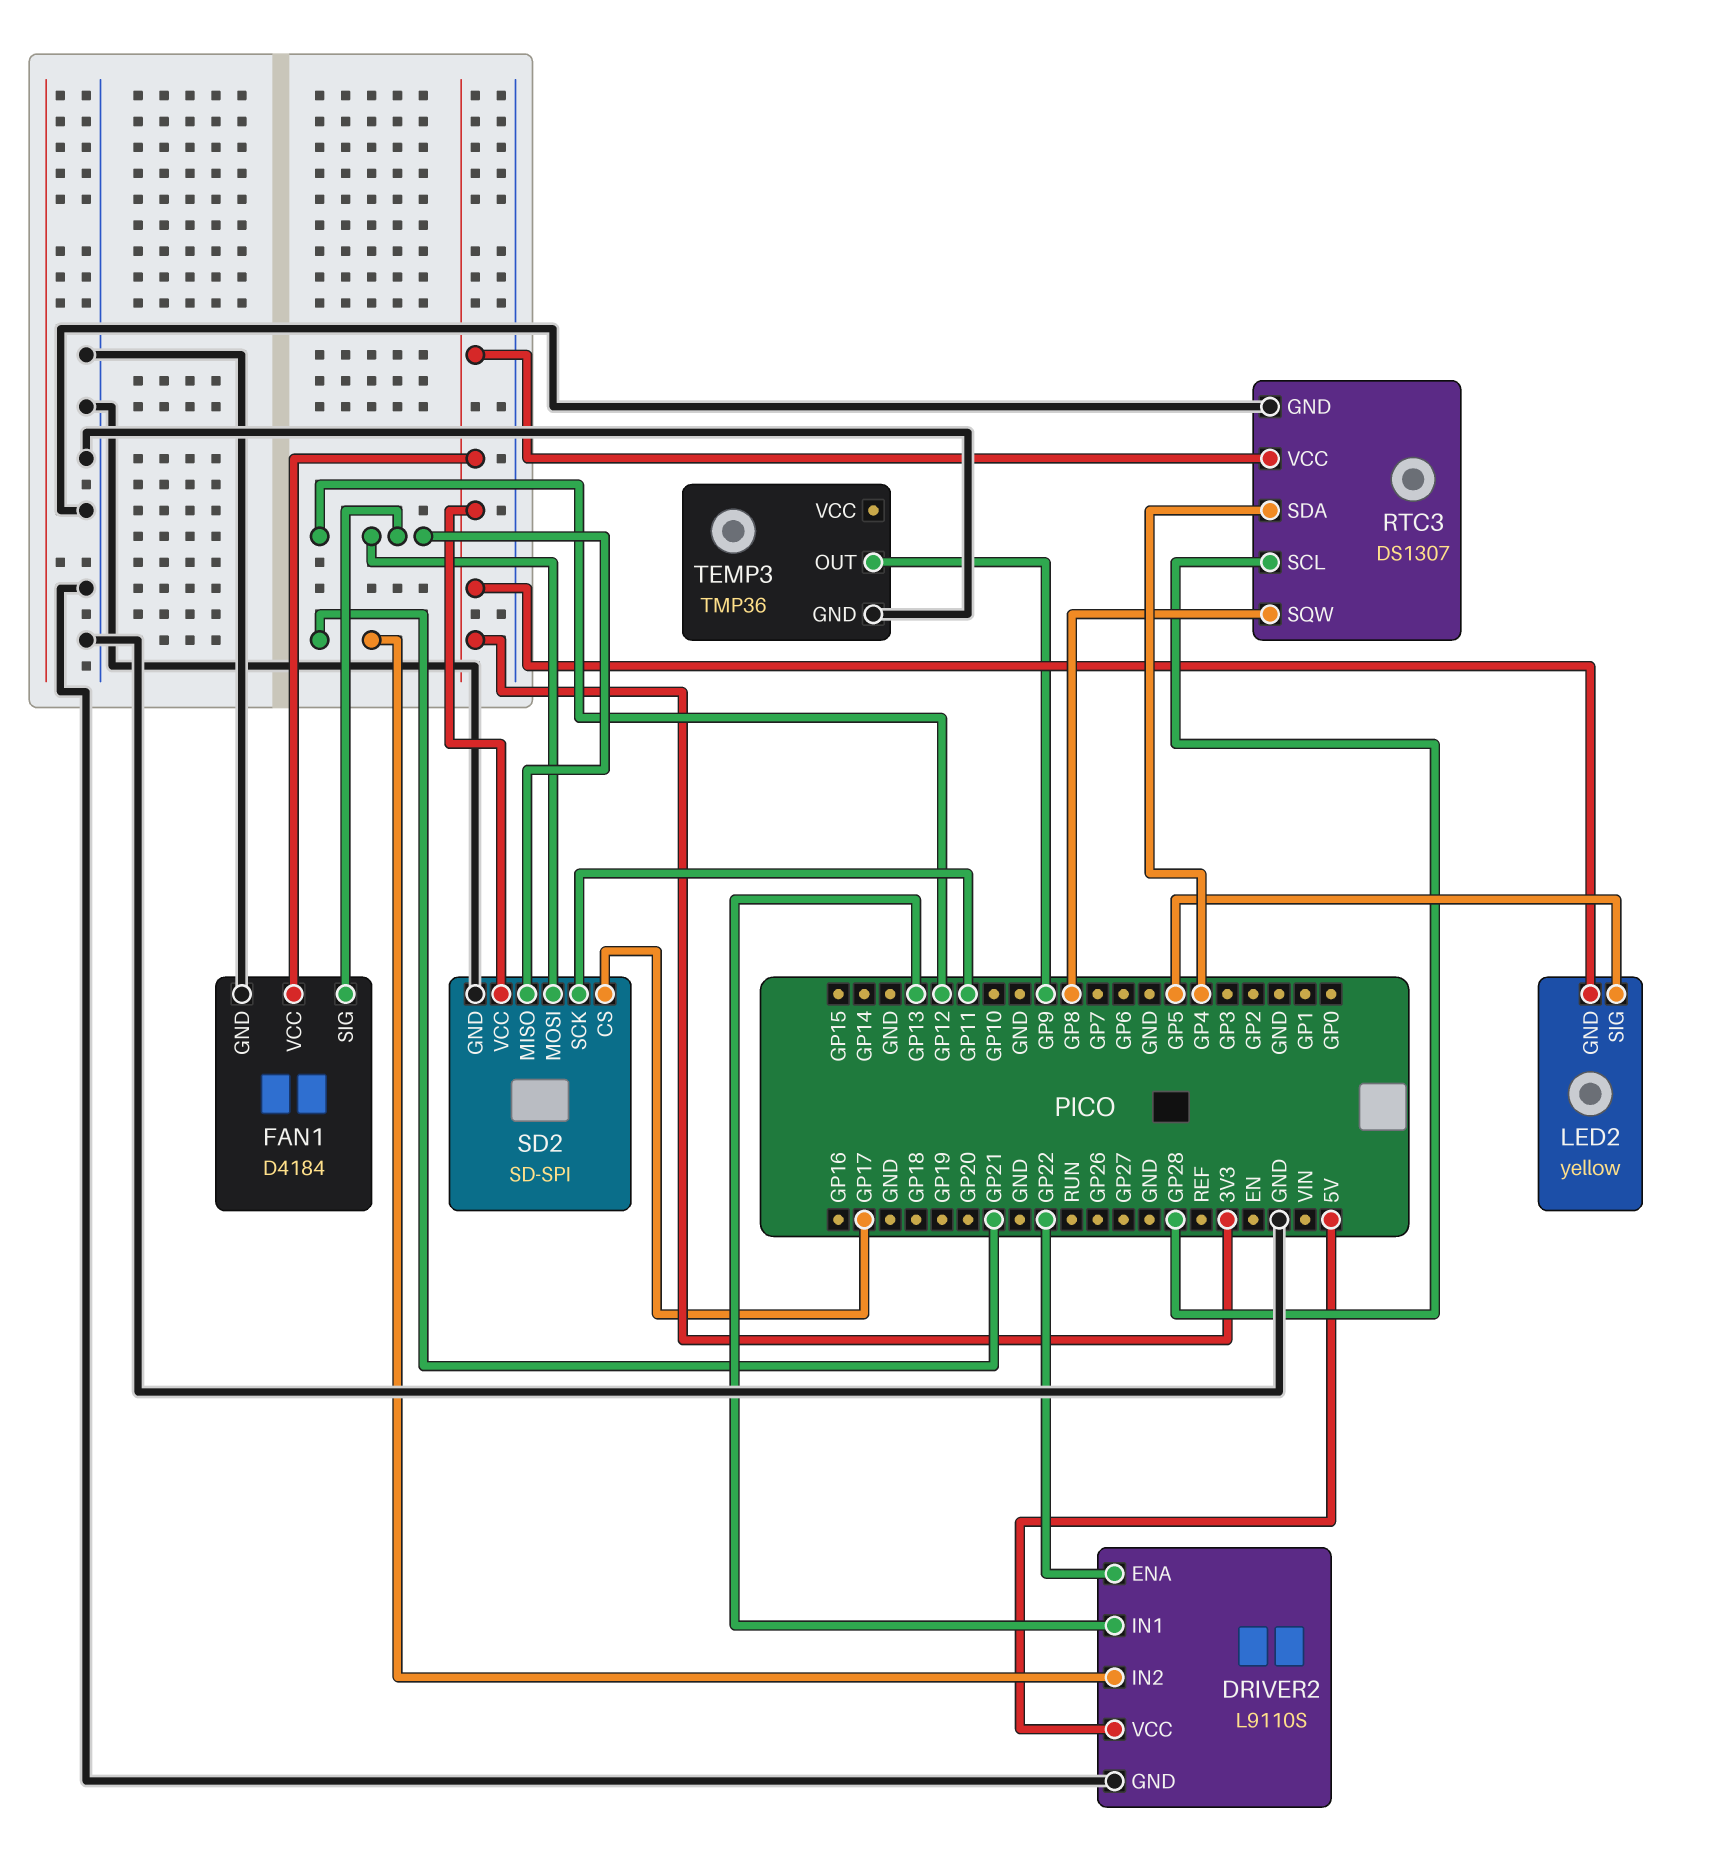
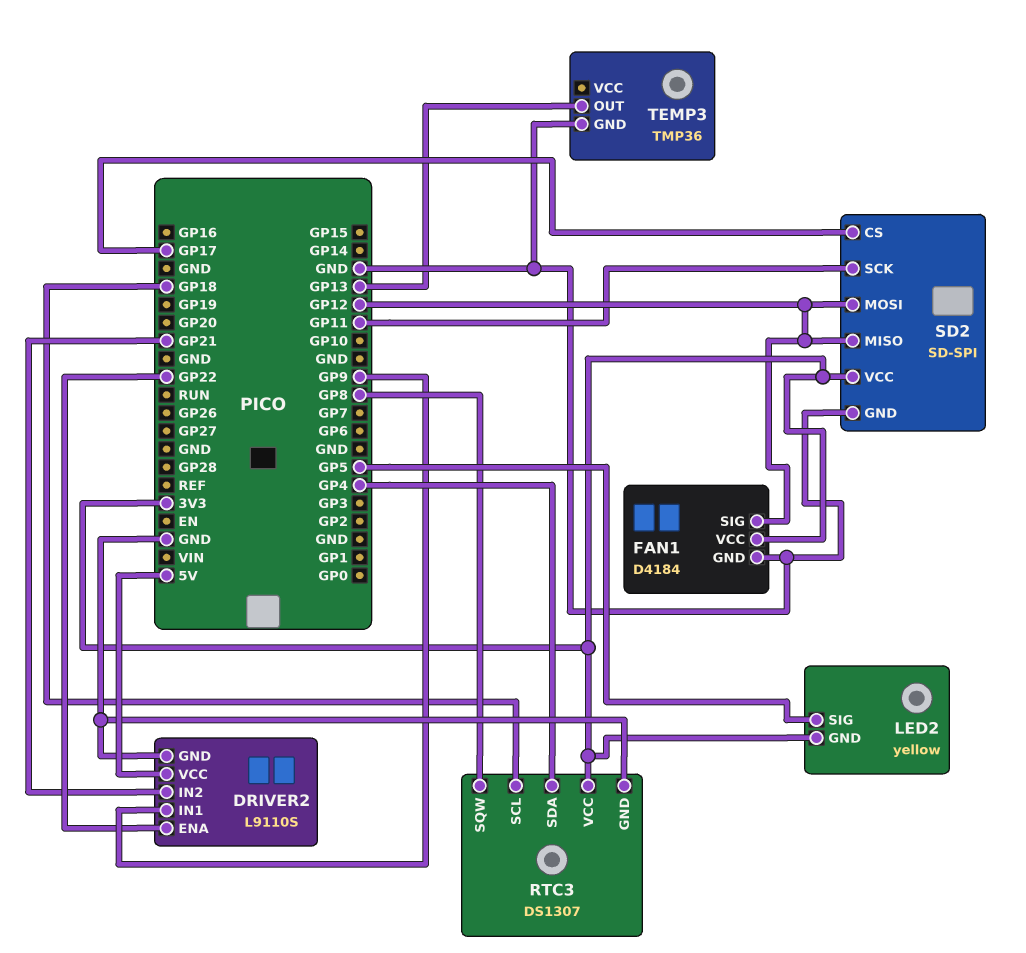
DRIVER2 pin IN1: GP13 -> GP9
RTC3 pin SCL: GP28 -> GP18
TEMP3 pin OUT: GP9 -> GP13

